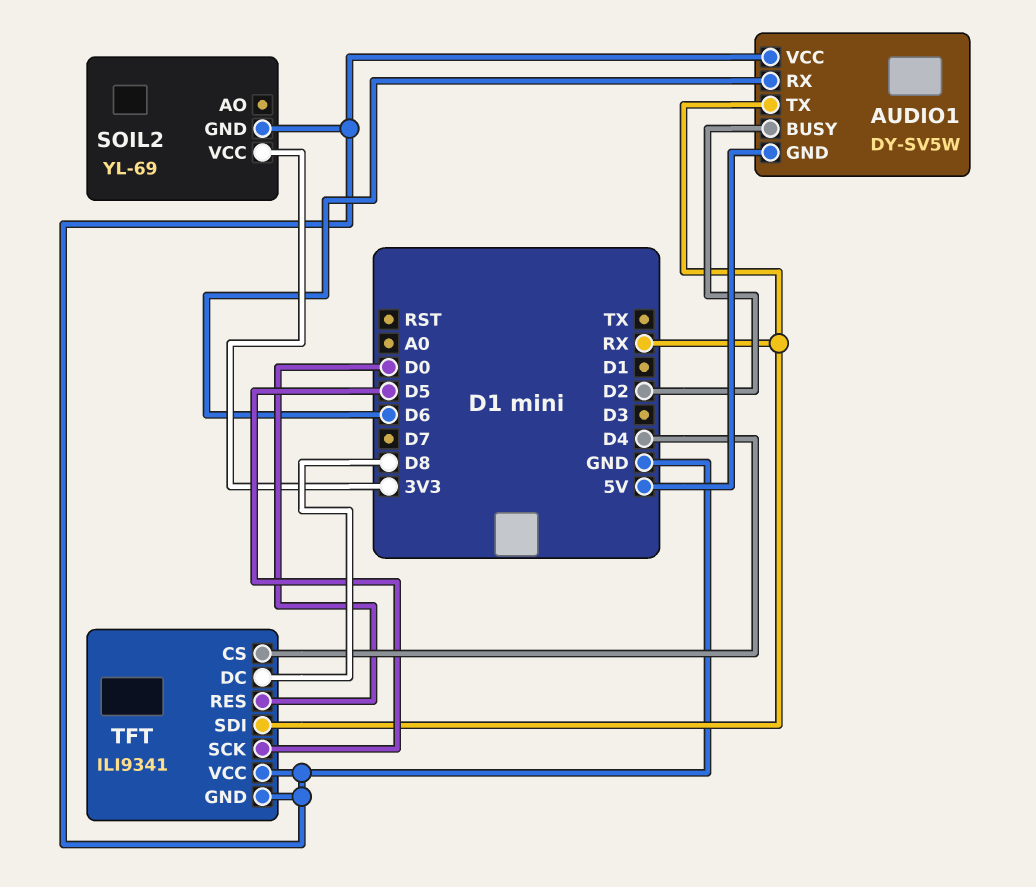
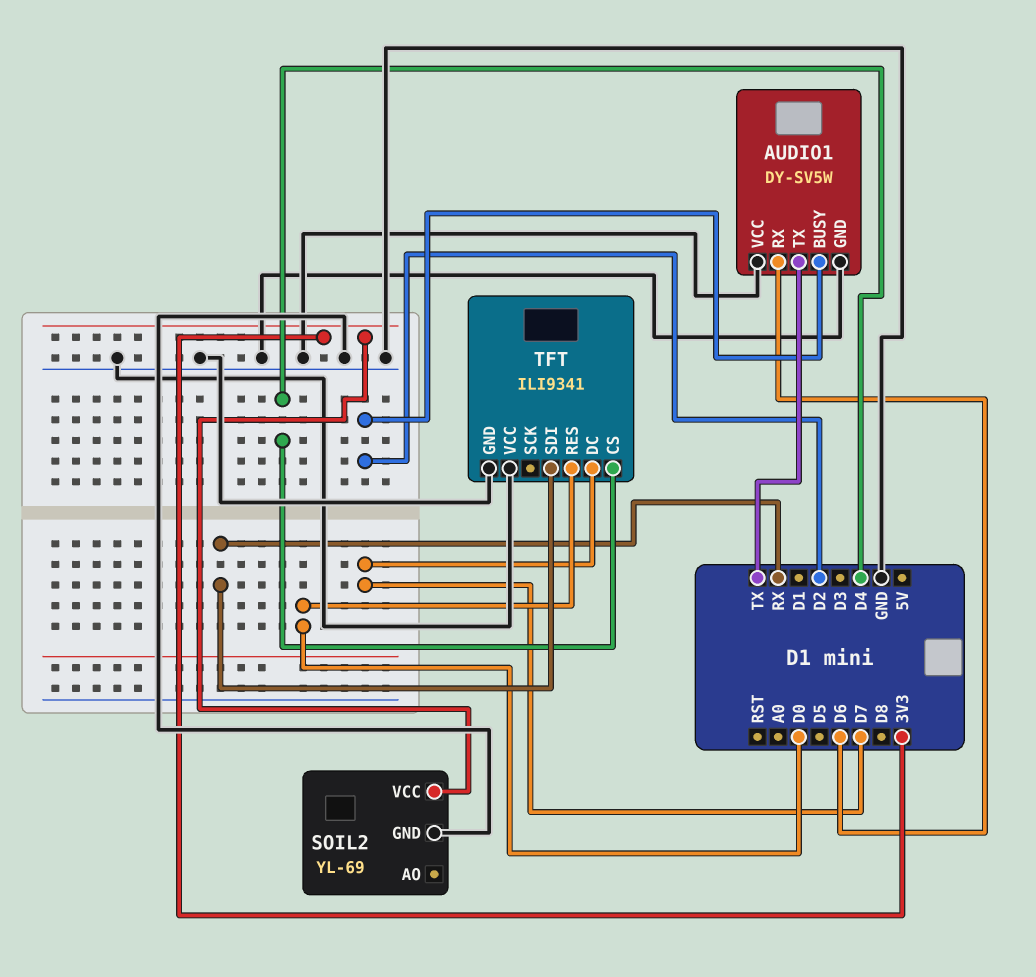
AUDIO1 pin GND: 5V -> GND
AUDIO1 pin TX: RX -> TX
TFT pin DC: D8 -> D7
TFT pin SCK: D5 -> none

